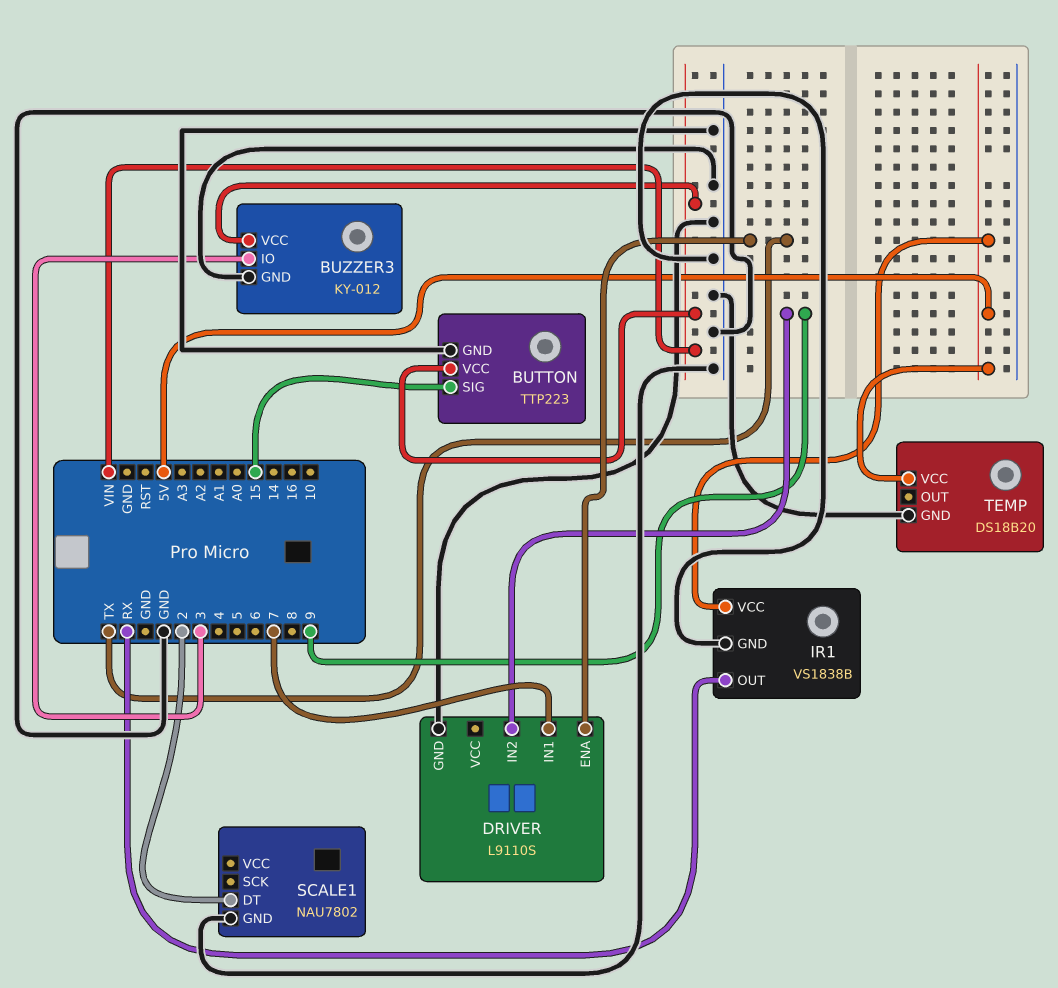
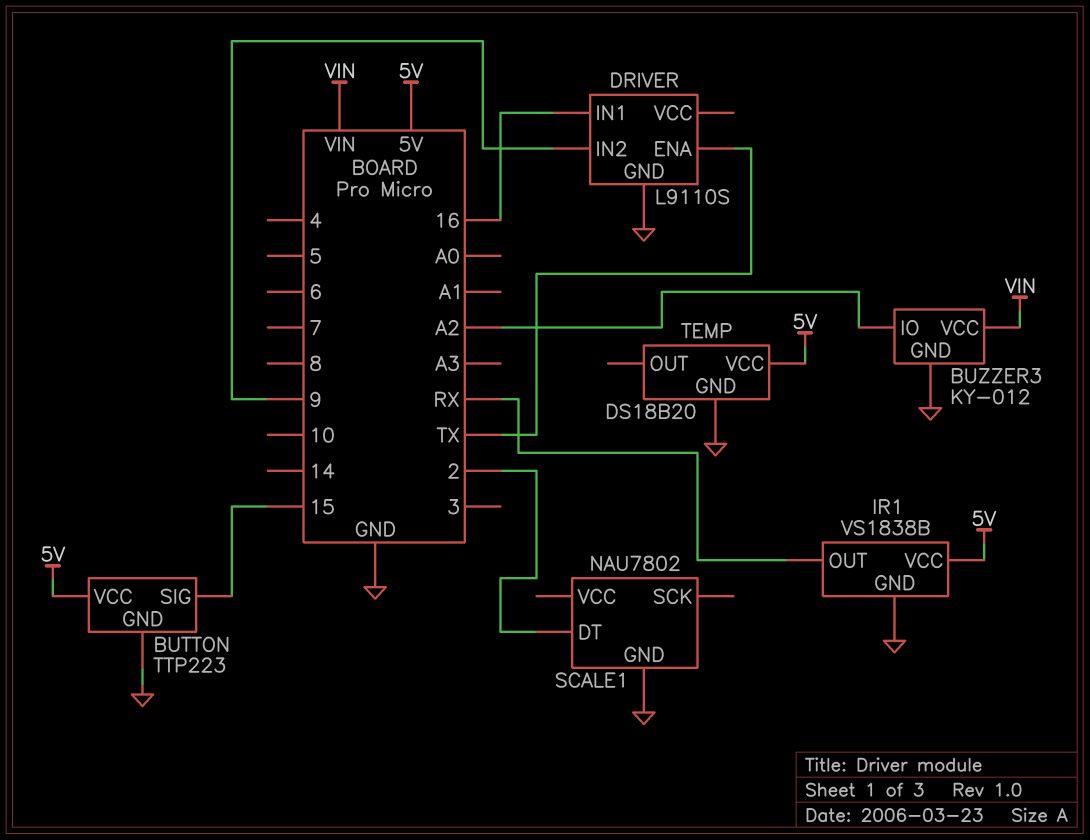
BUTTON pin VCC: VIN -> 5V
BUZZER3 pin IO: 3 -> A2
DRIVER pin IN1: 7 -> 16

